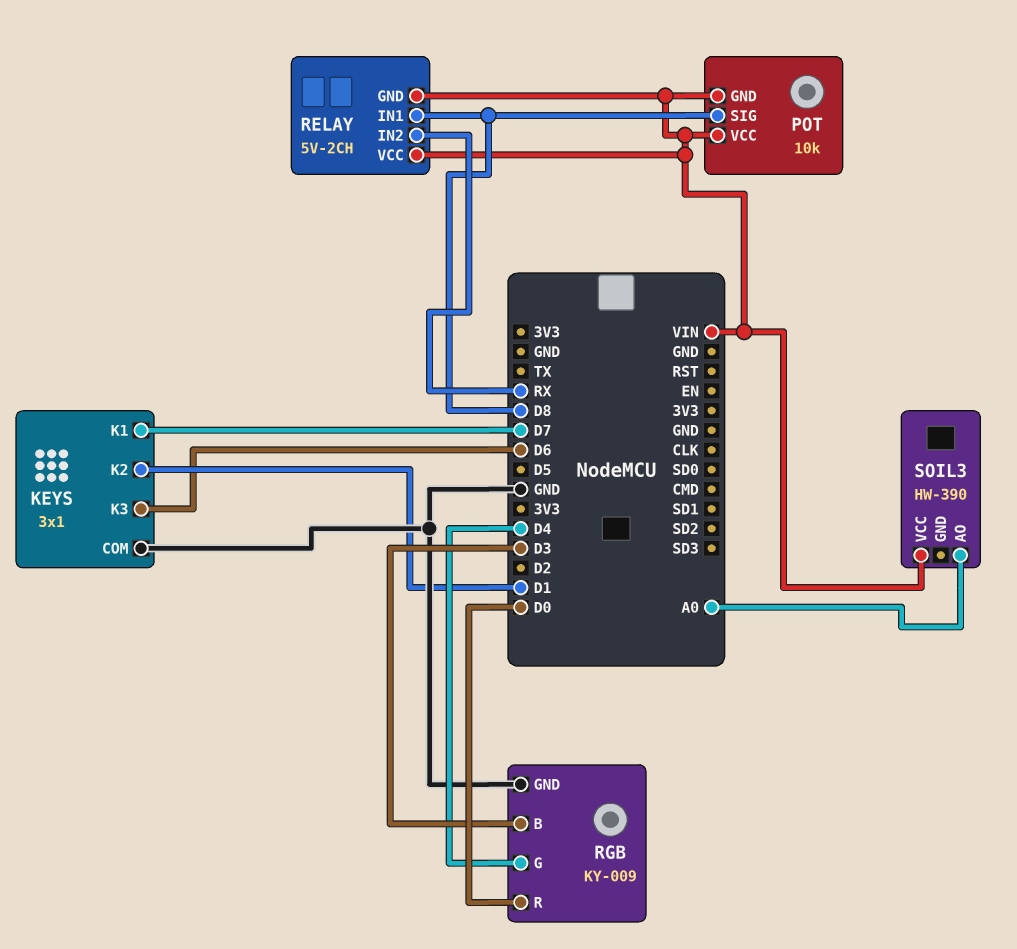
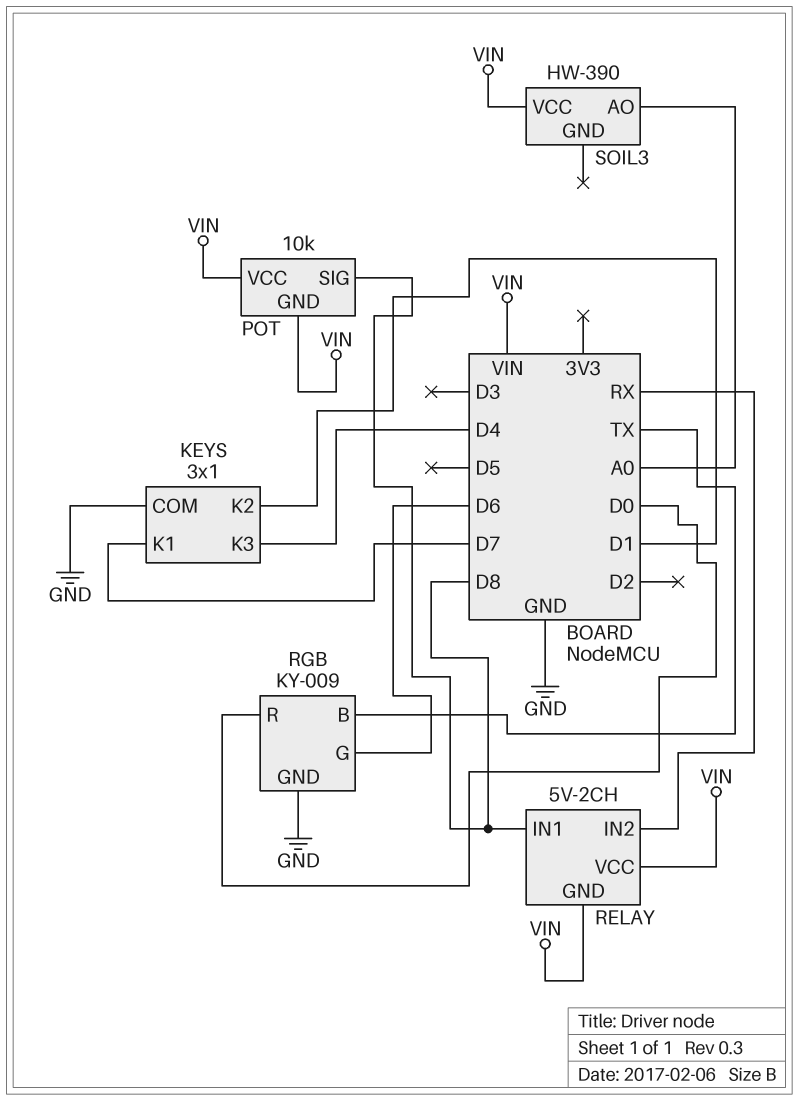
KEYS pin K3: D6 -> D4
RGB pin B: D3 -> TX
RGB pin G: D4 -> D6

